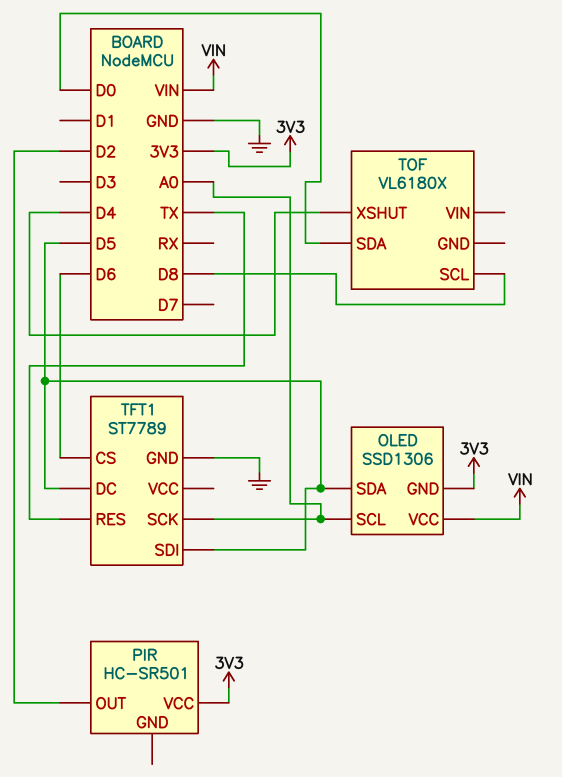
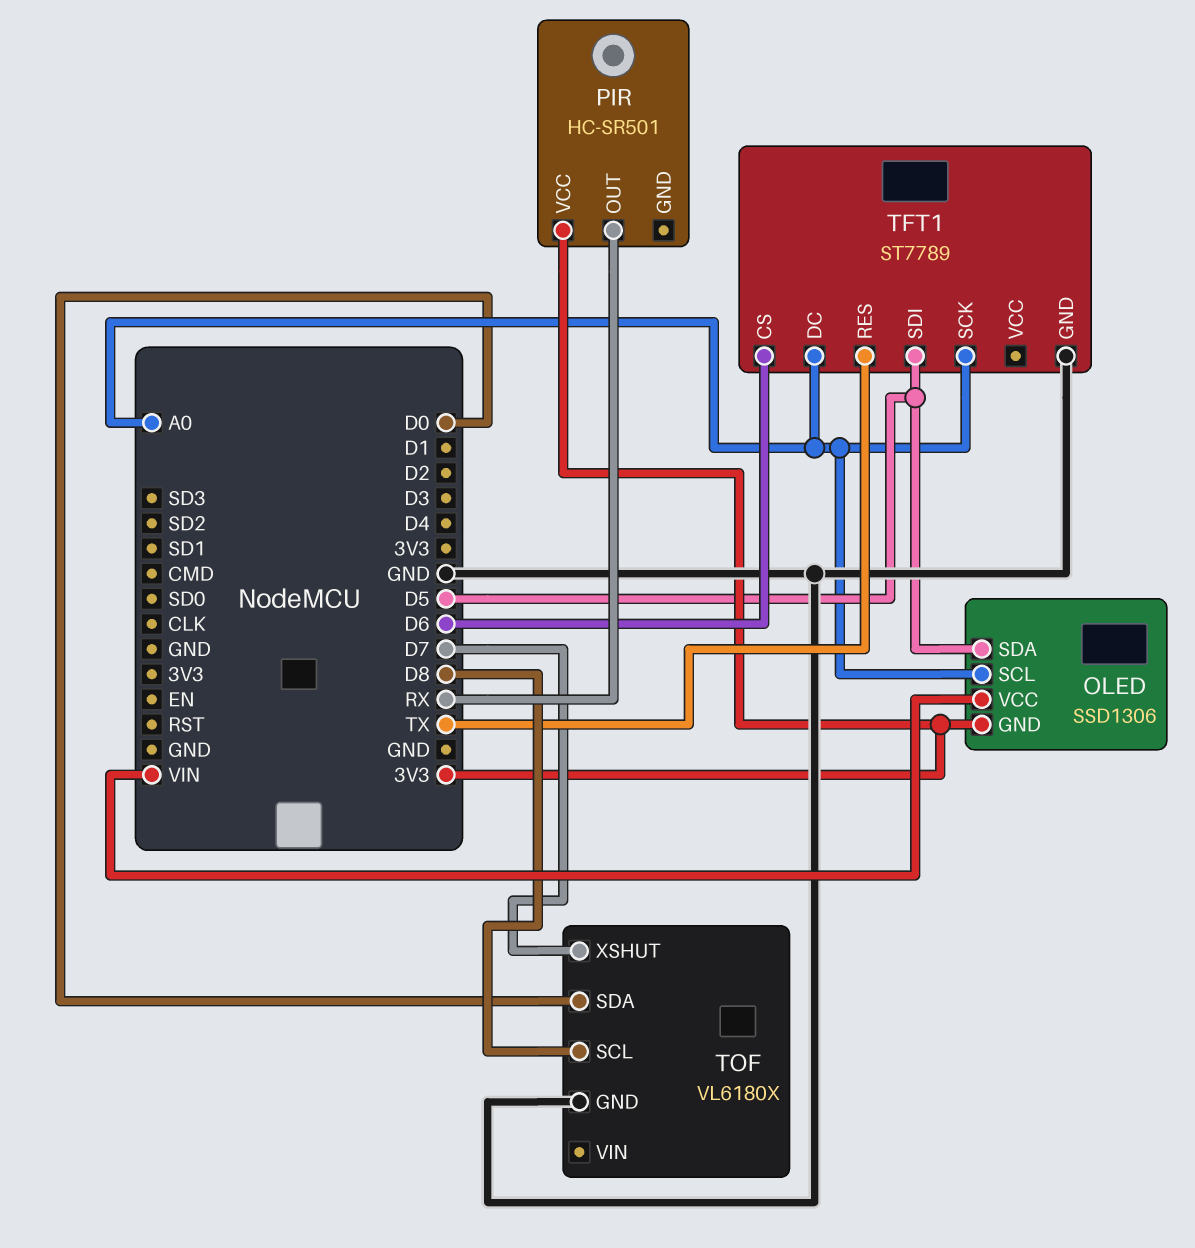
PIR pin OUT: D2 -> RX
TFT1 pin DC: D5 -> A0
TOF pin GND: none -> GND
TOF pin XSHUT: D4 -> D7

